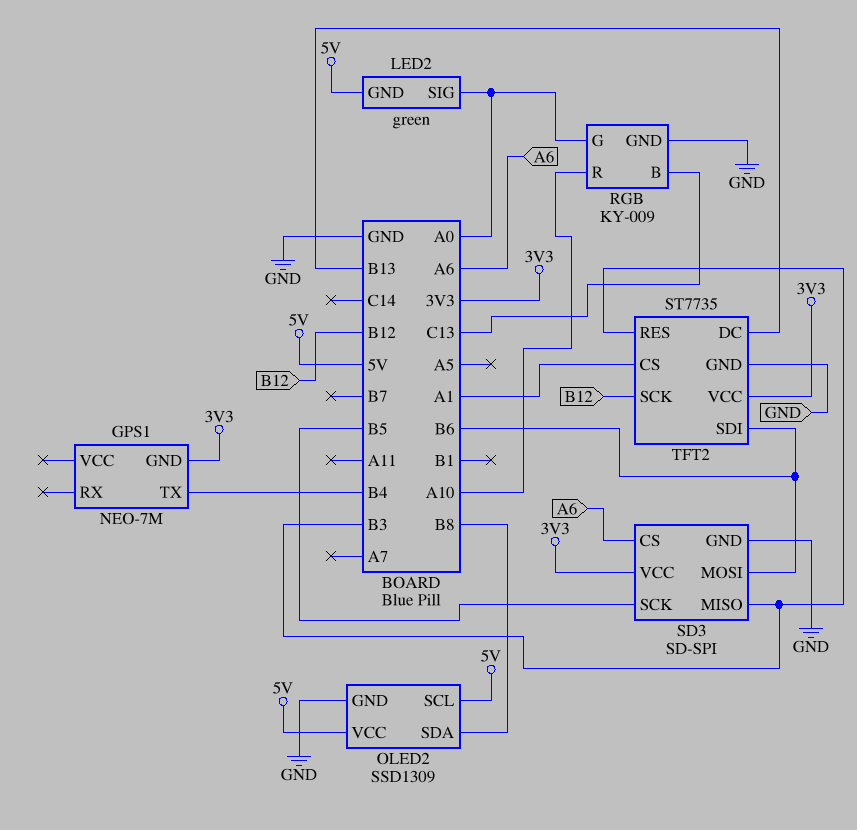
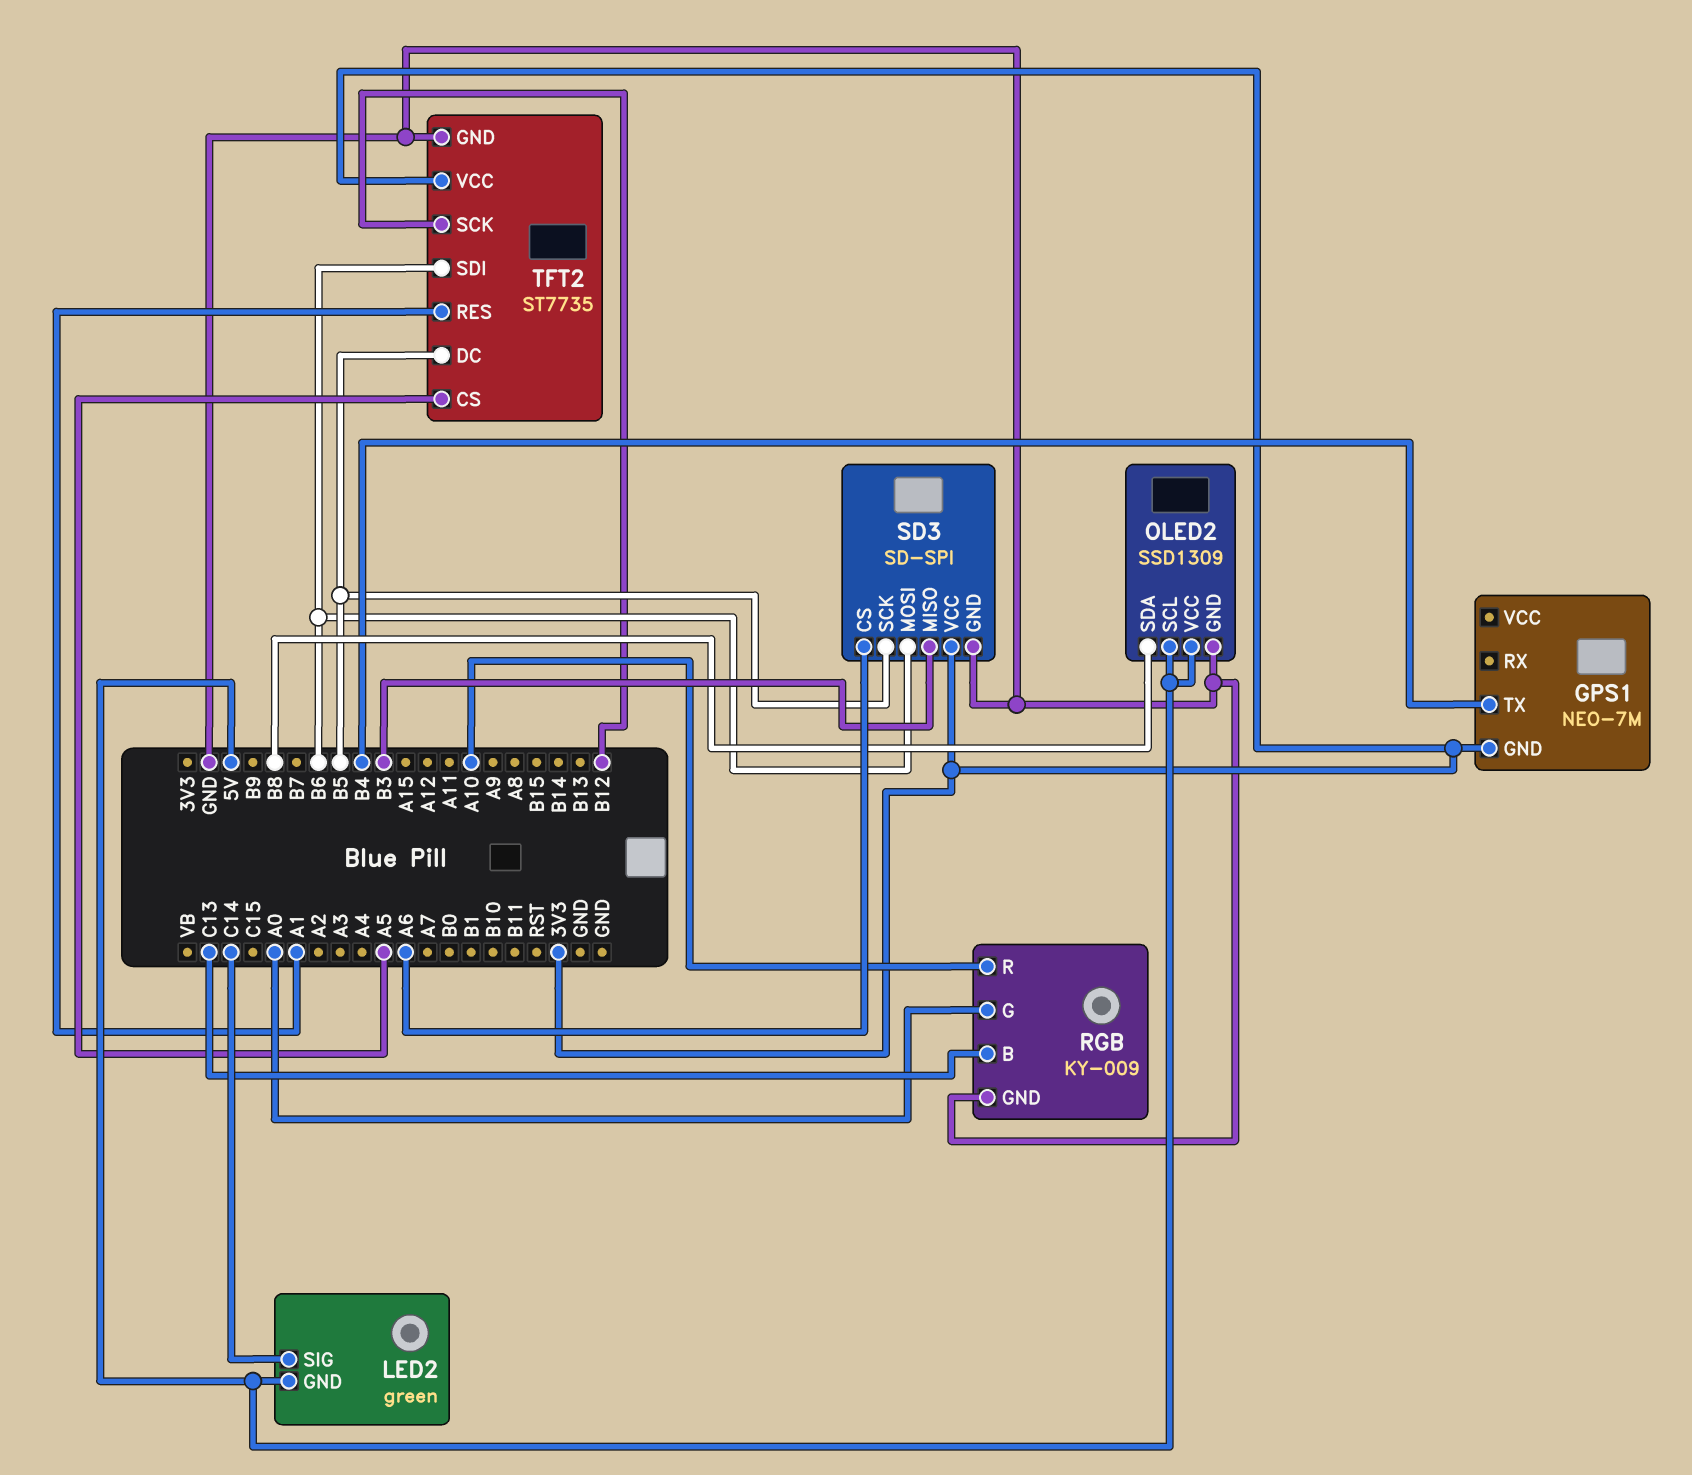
LED2 pin SIG: A0 -> C14
TFT2 pin CS: A1 -> A5
TFT2 pin DC: B13 -> B5
TFT2 pin RES: B3 -> A1

